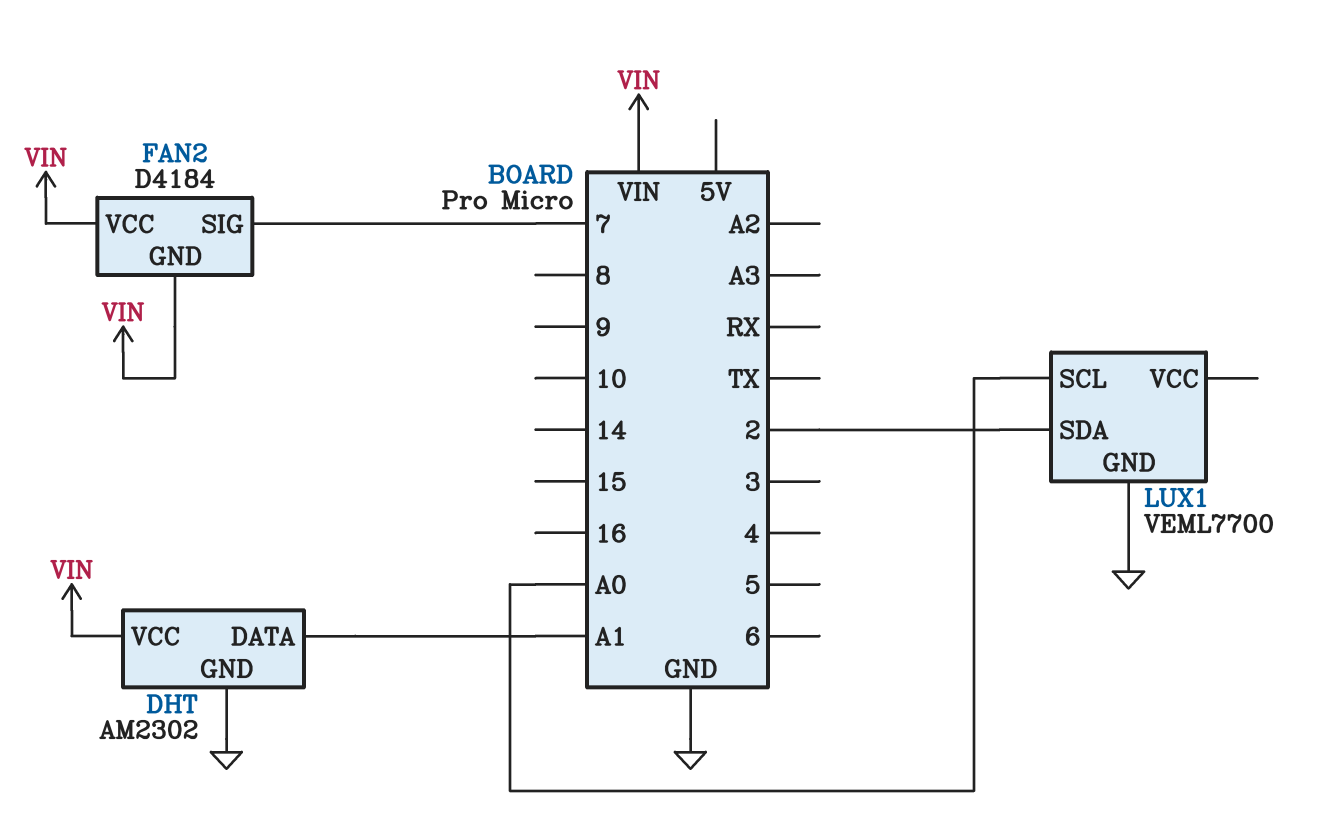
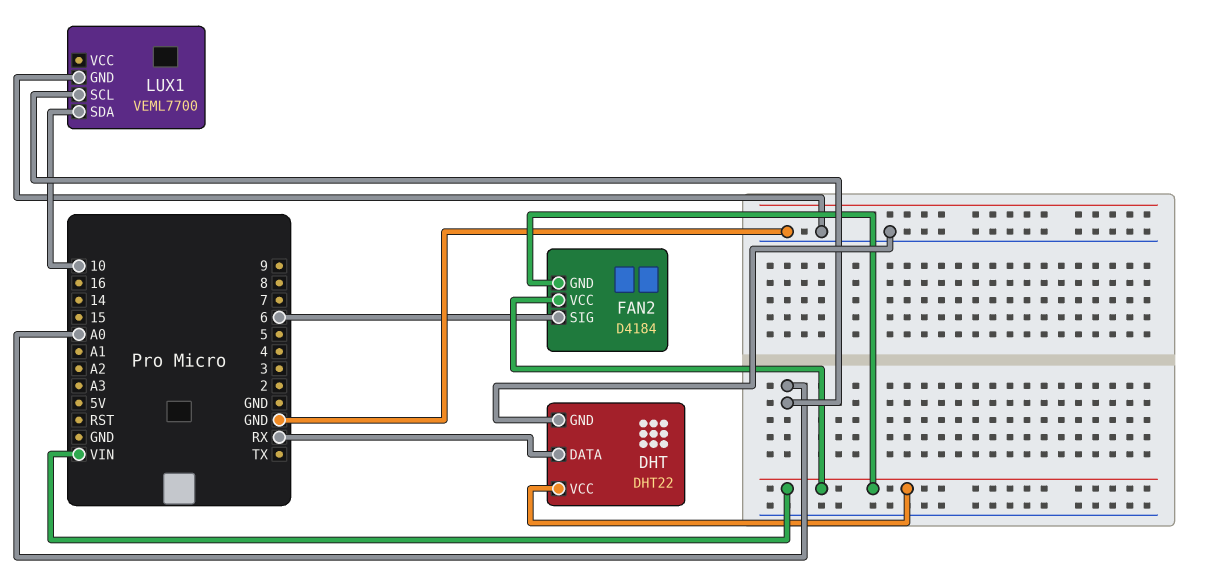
DHT: AM2302 -> DHT22
DHT pin DATA: A1 -> RX
FAN2 pin SIG: 7 -> 6
LUX1 pin SDA: 2 -> 10

